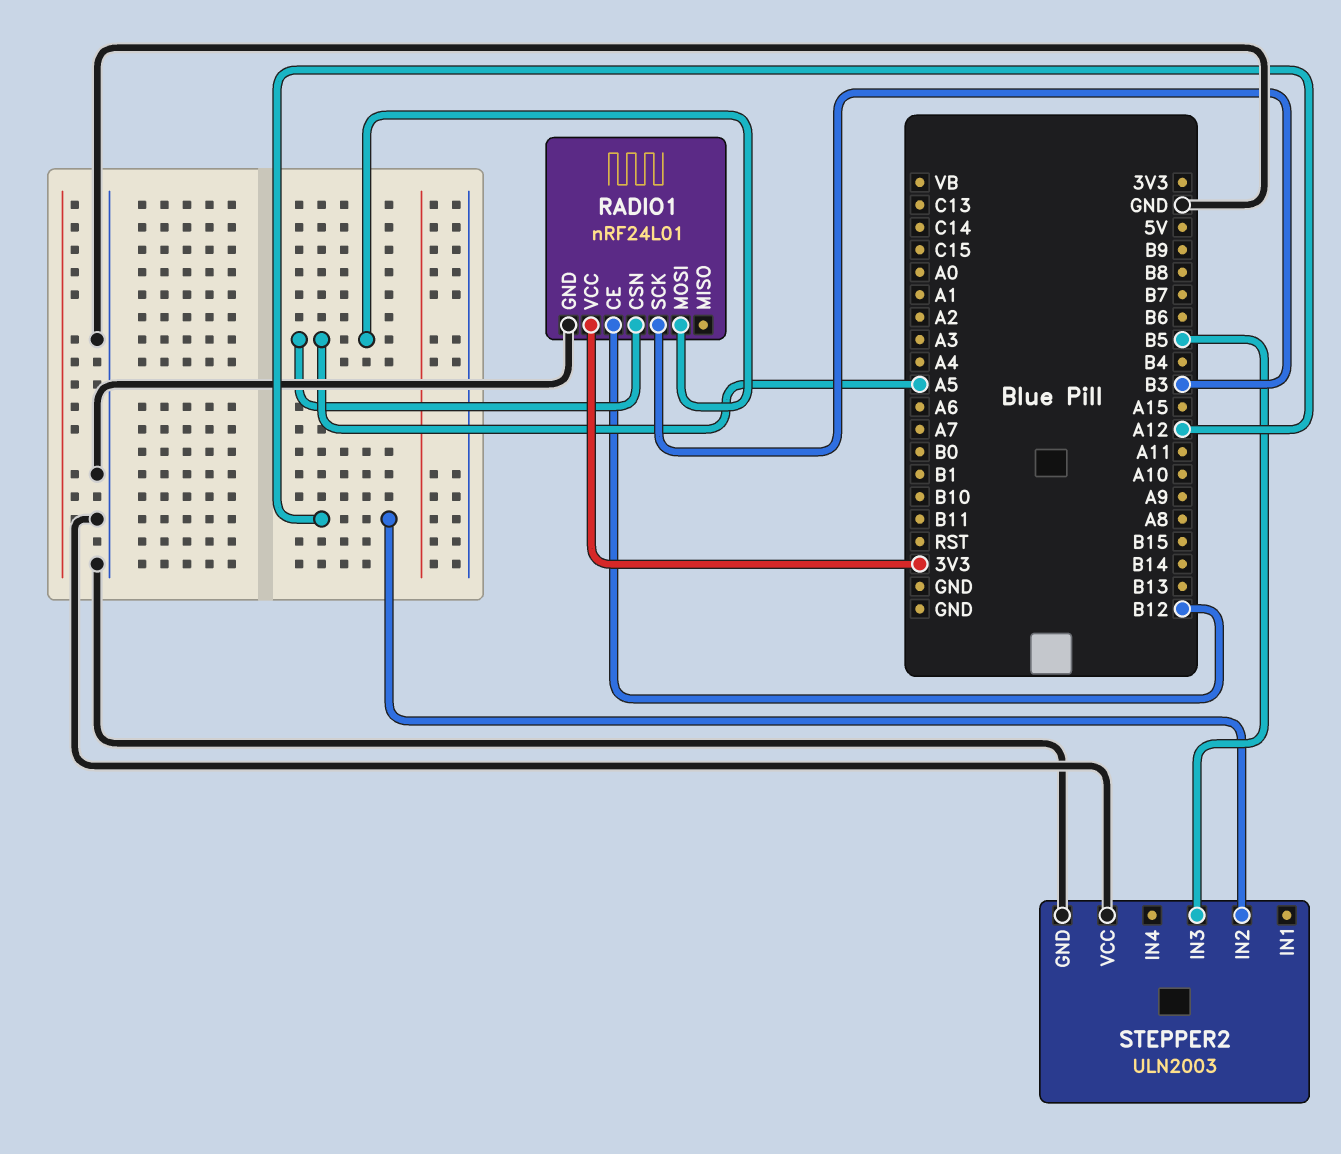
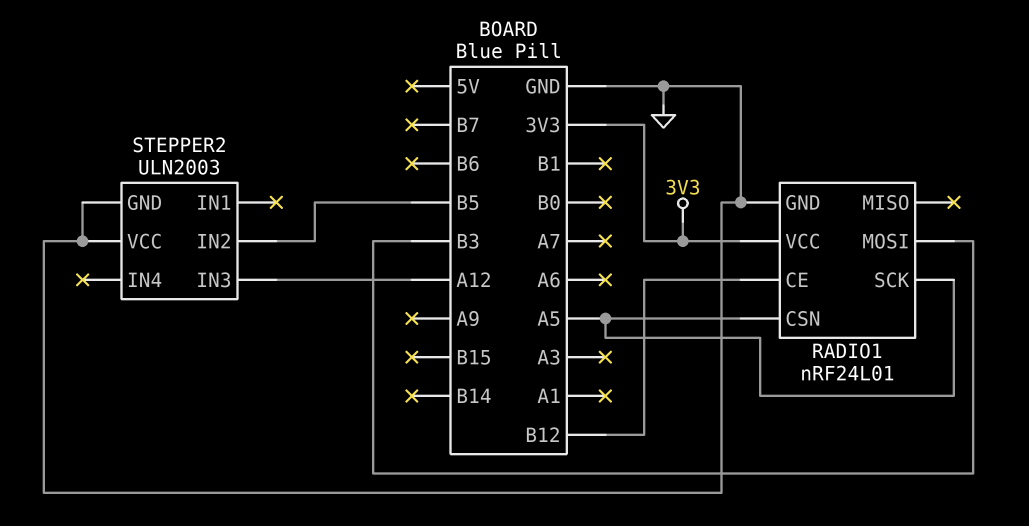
RADIO1 pin MOSI: A5 -> B3
RADIO1 pin SCK: B3 -> A5
STEPPER2 pin IN2: A12 -> B5
STEPPER2 pin IN3: B5 -> A12

